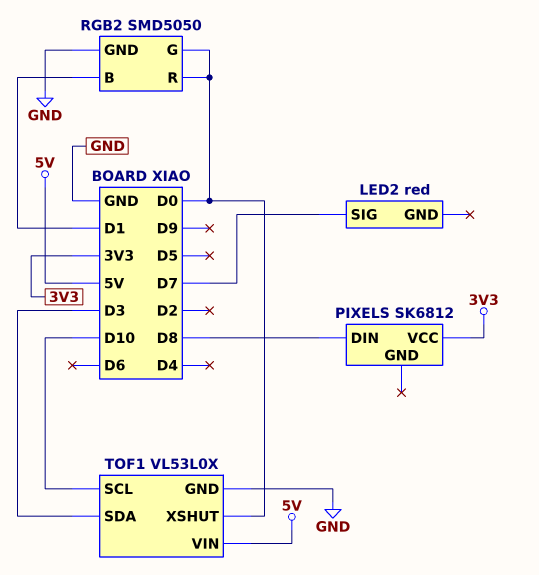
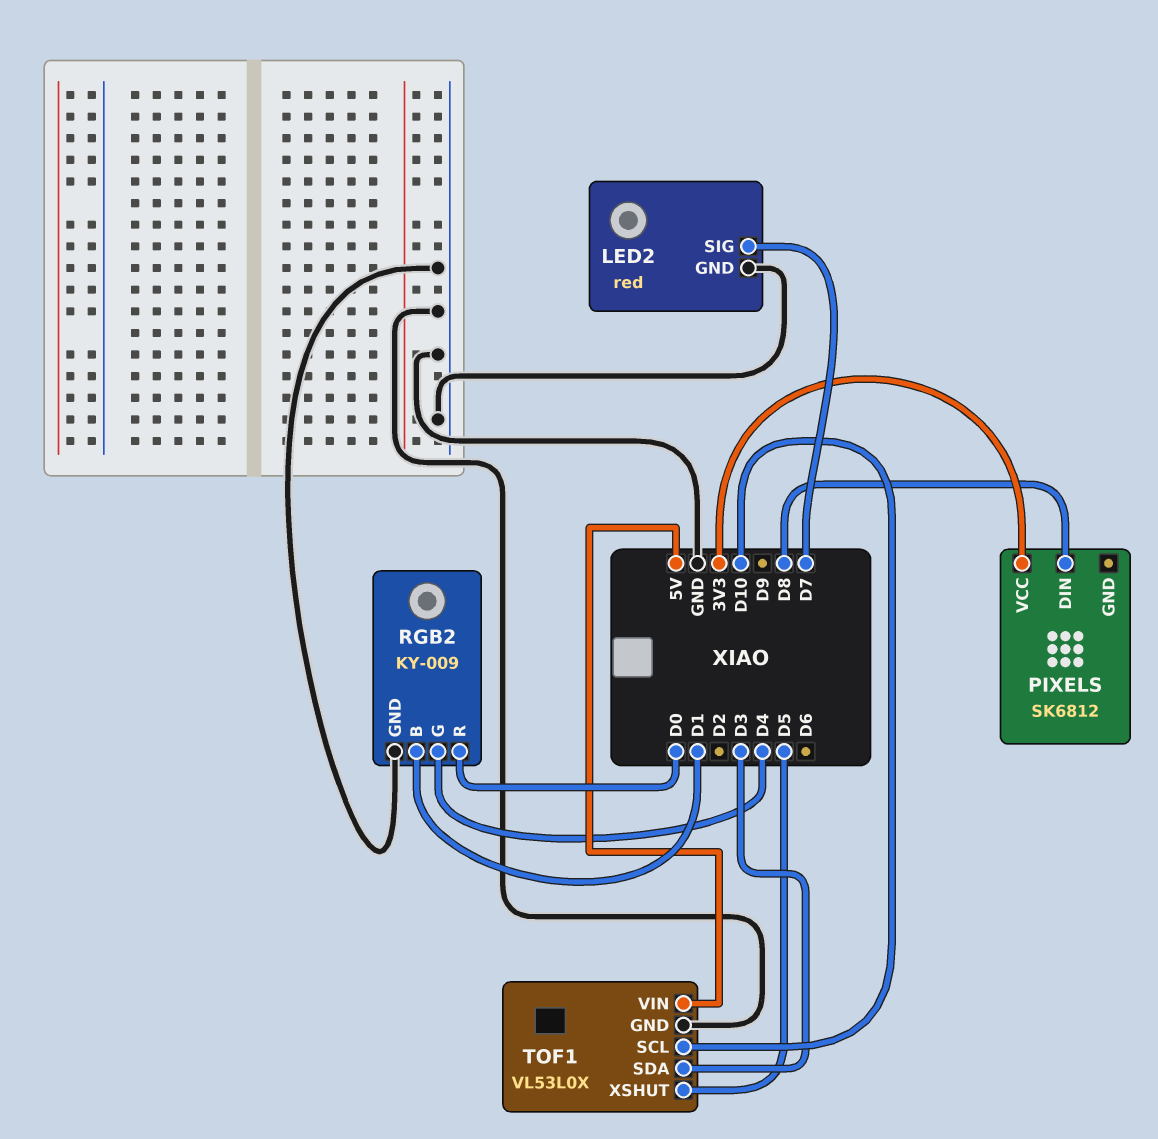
LED2 pin GND: none -> GND
RGB2: SMD5050 -> KY-009
RGB2 pin G: D0 -> D4
TOF1 pin XSHUT: D0 -> D5

